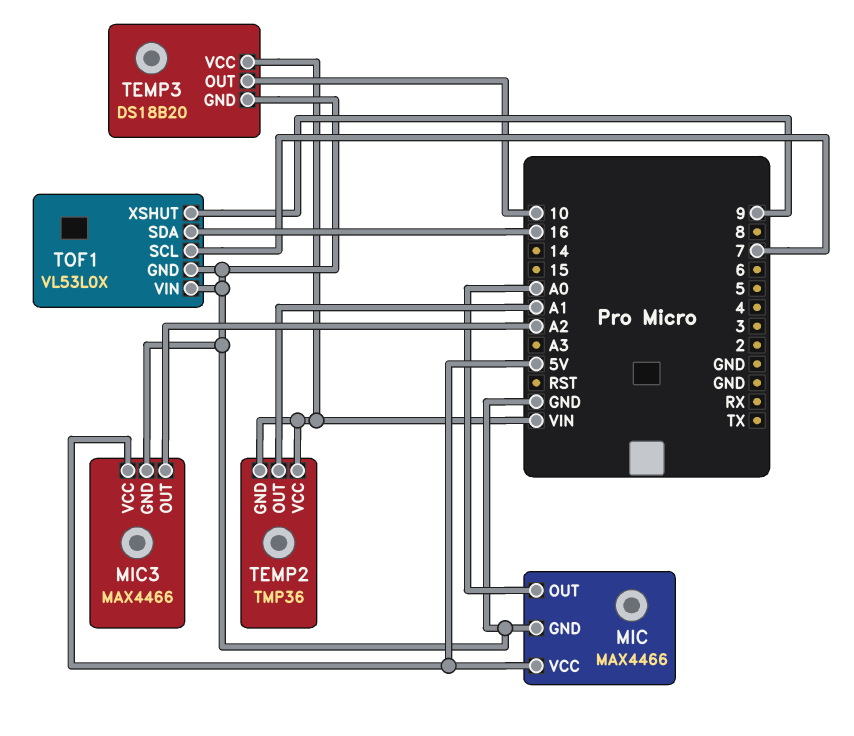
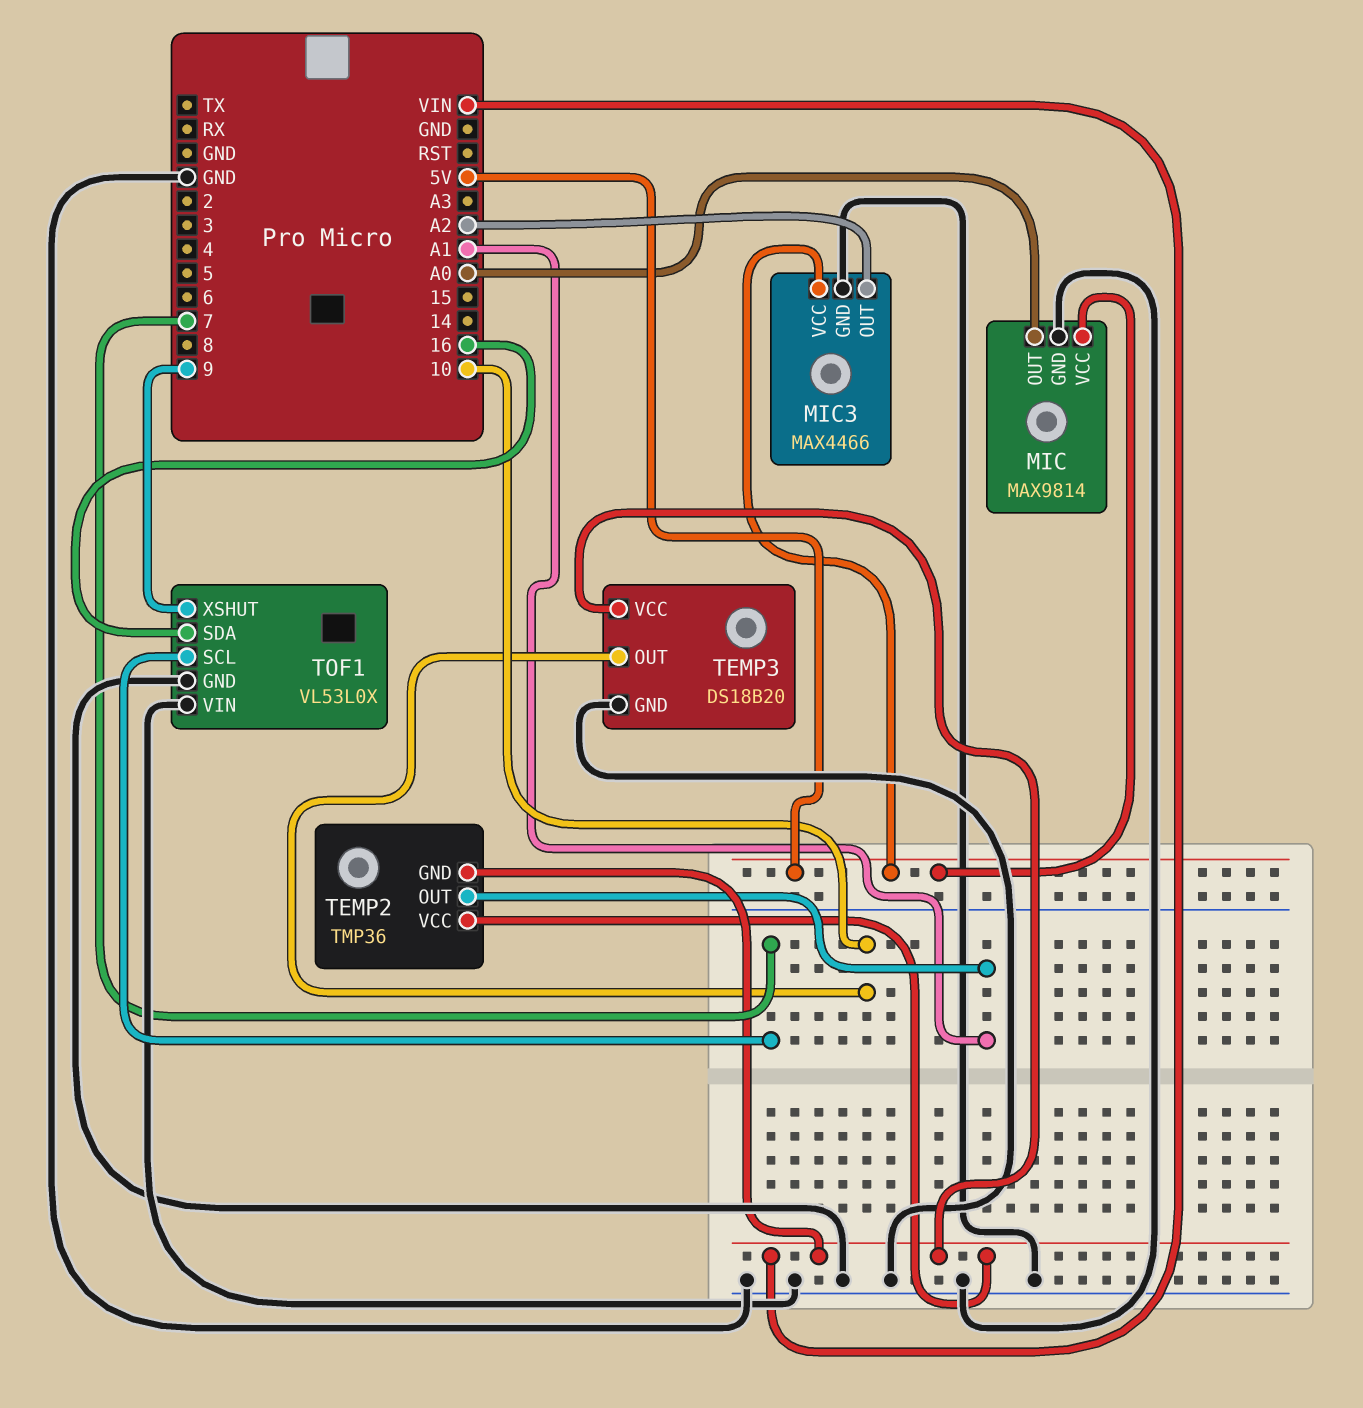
MIC: MAX4466 -> MAX9814

